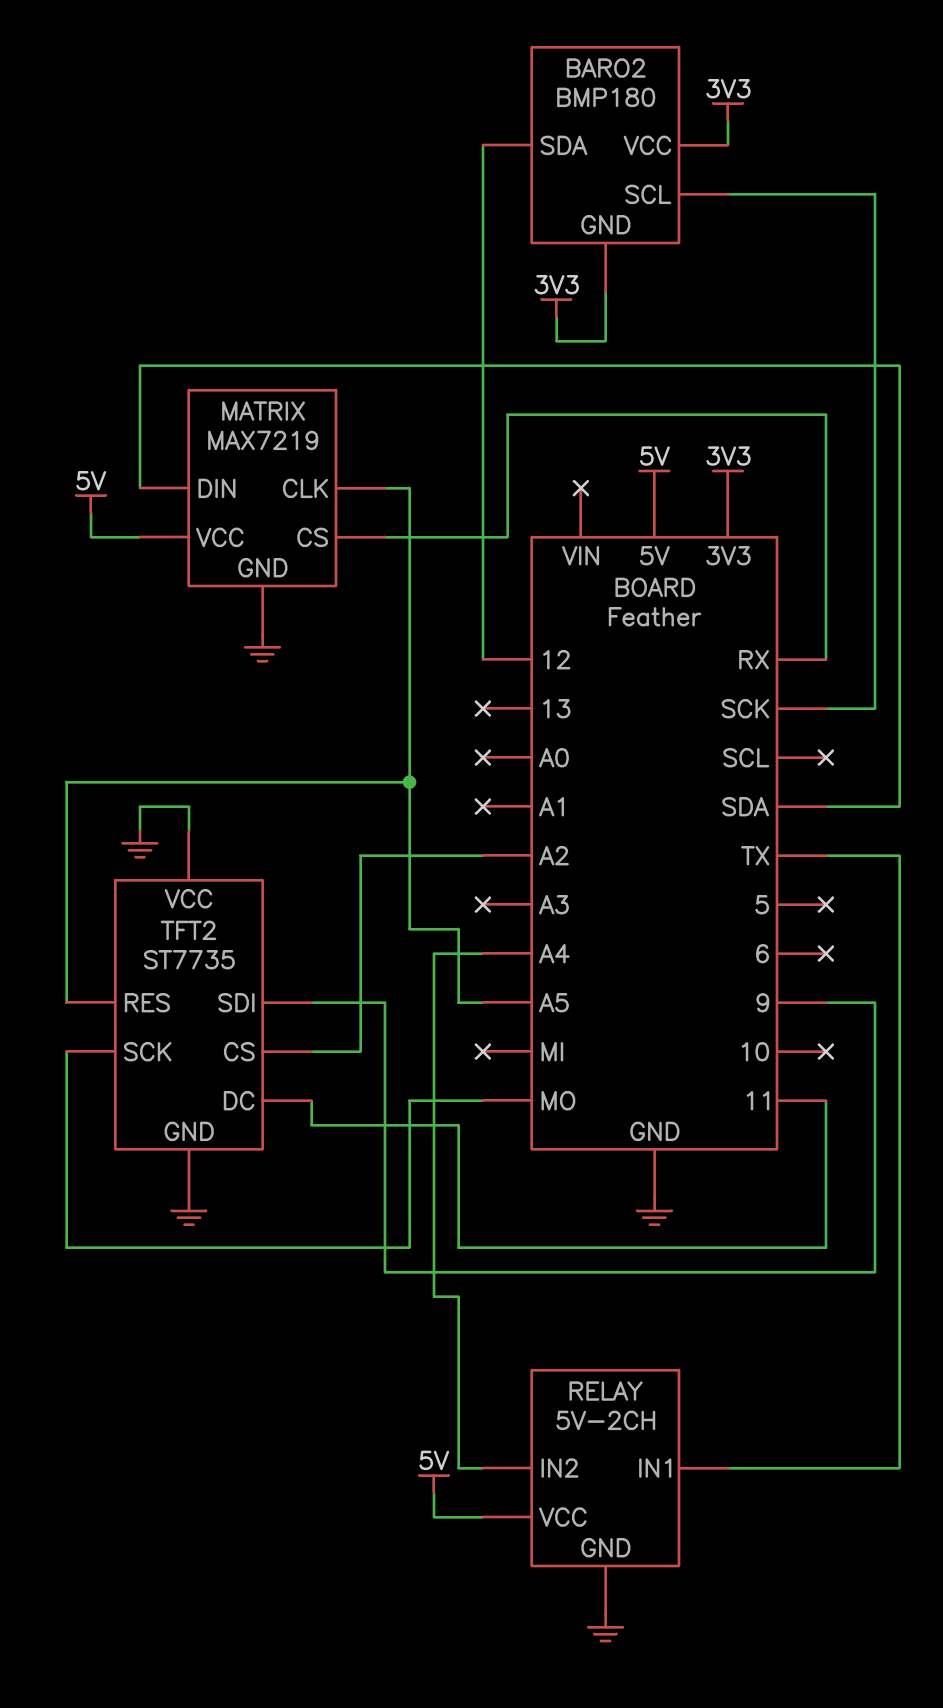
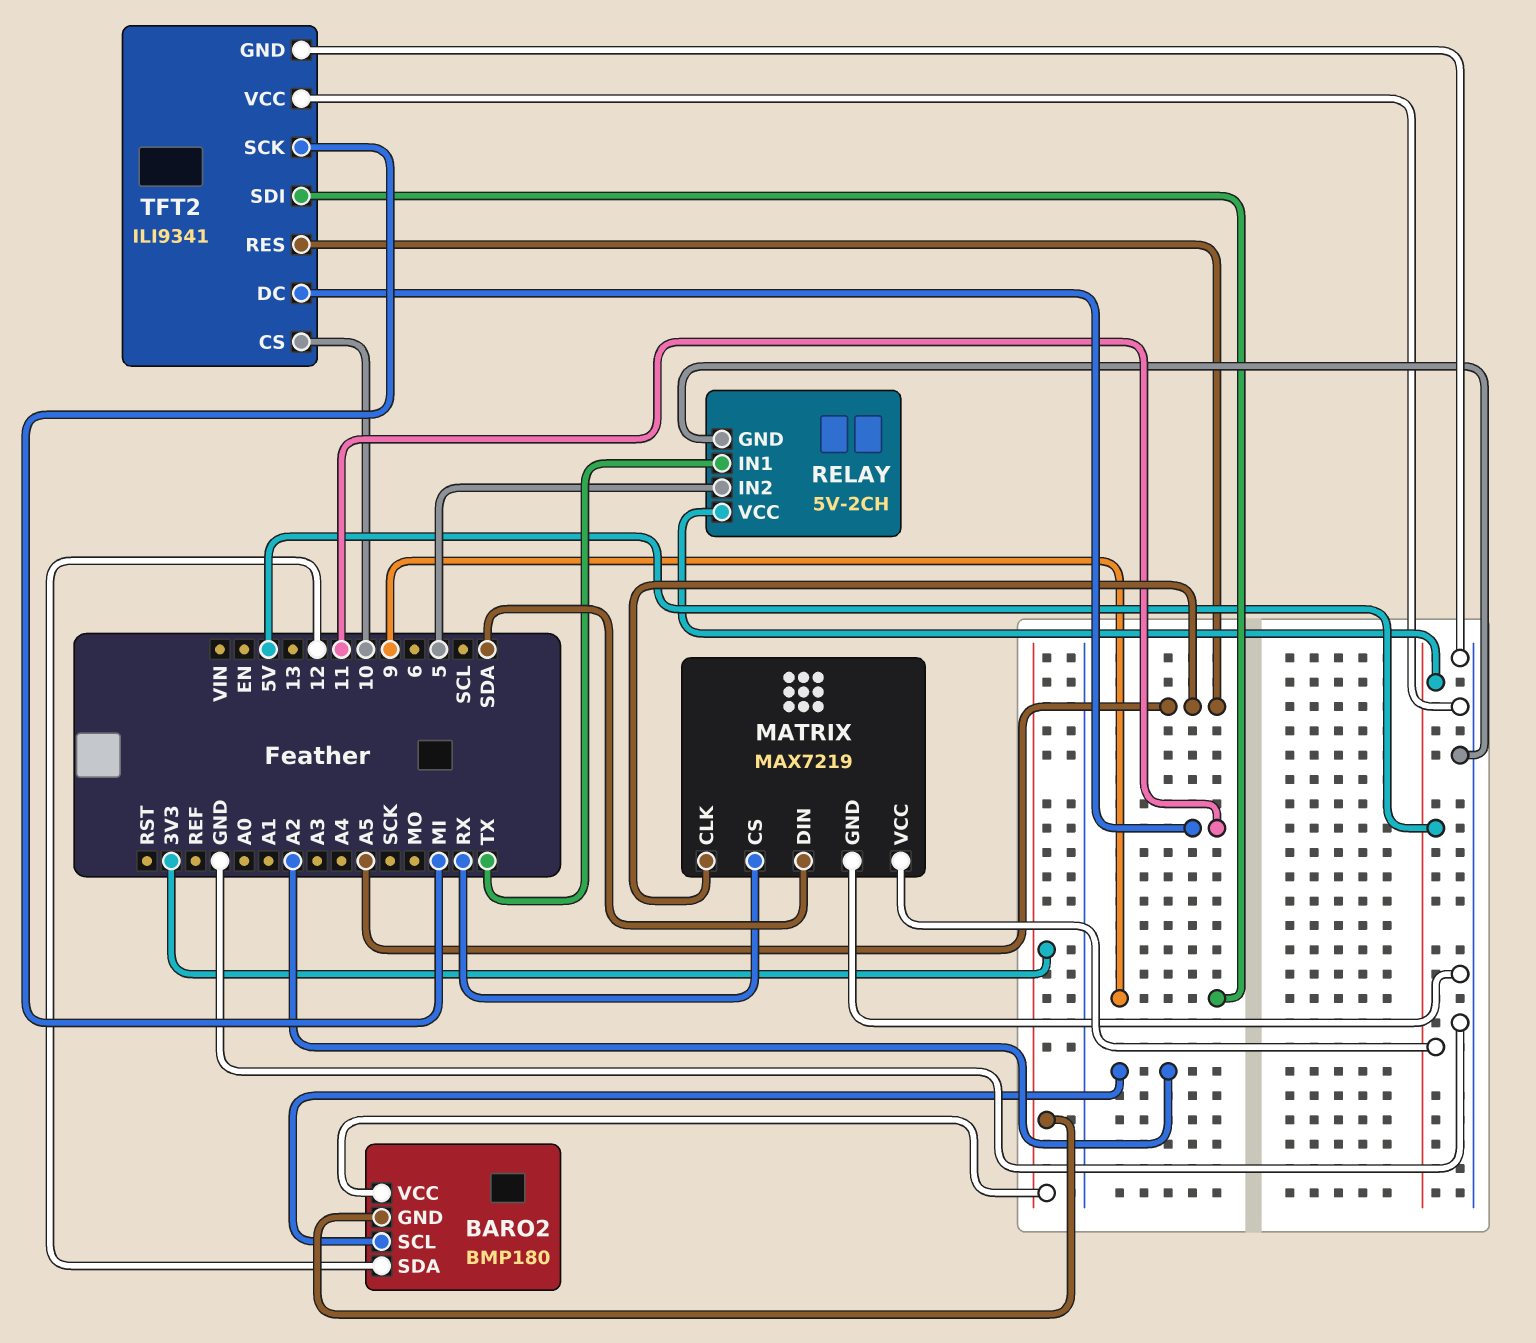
BARO2 pin SCL: SCK -> A2
RELAY pin IN2: A4 -> 5
TFT2: ST7735 -> ILI9341
TFT2 pin CS: A2 -> 10
TFT2 pin SCK: MO -> MI

